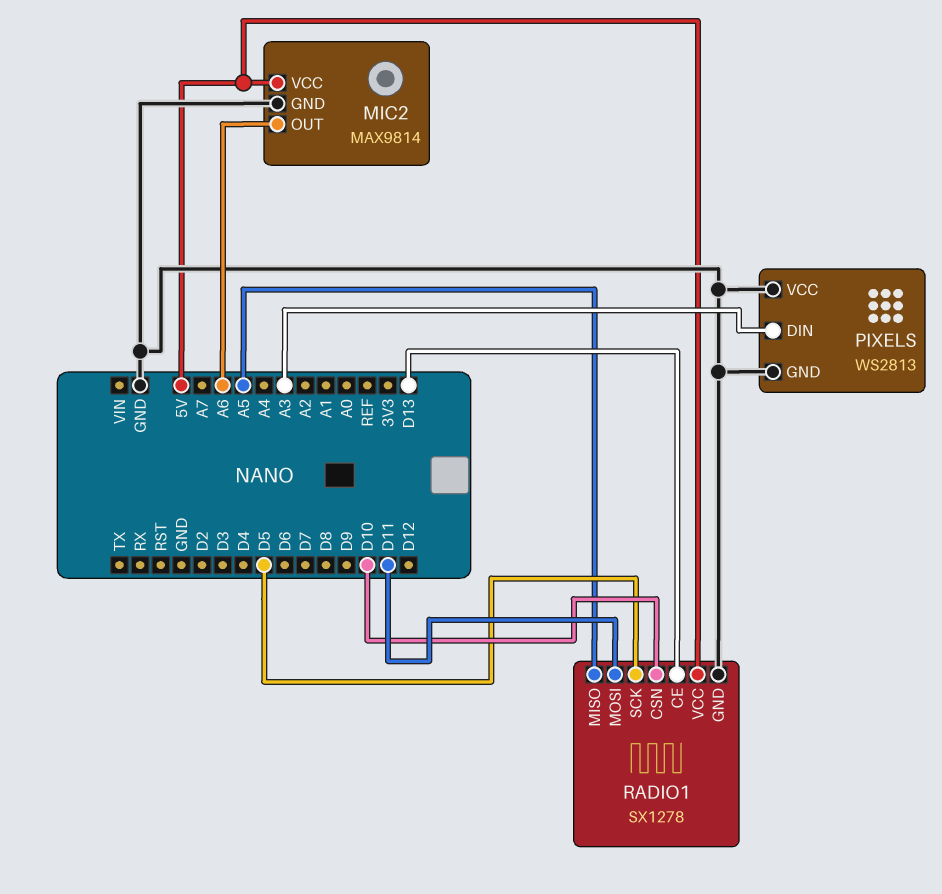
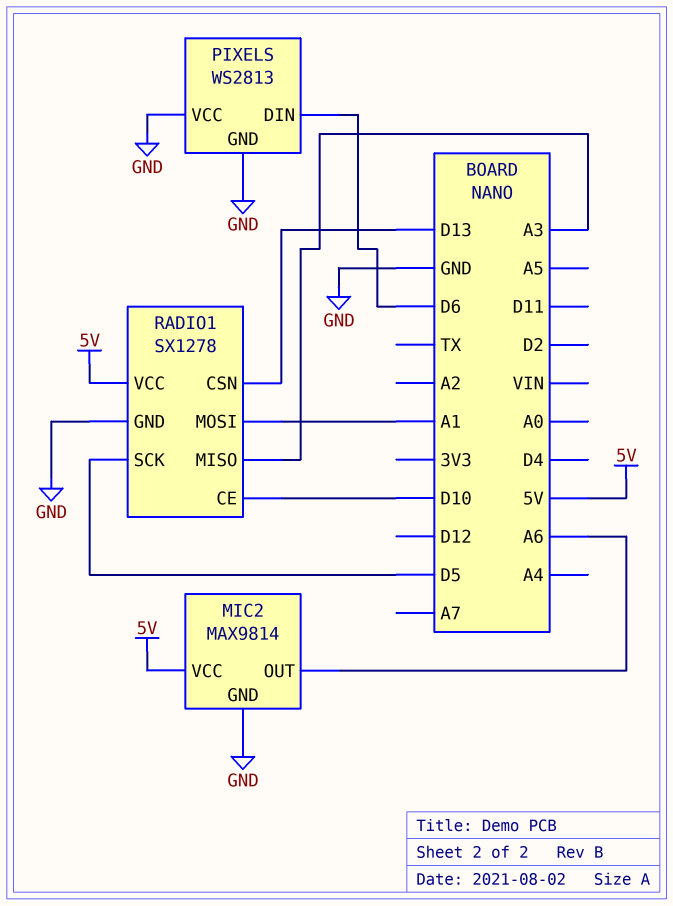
PIXELS pin DIN: A3 -> D6
RADIO1 pin CE: D13 -> D10
RADIO1 pin CSN: D10 -> D13
RADIO1 pin MISO: A5 -> A3
RADIO1 pin MOSI: D11 -> A1

